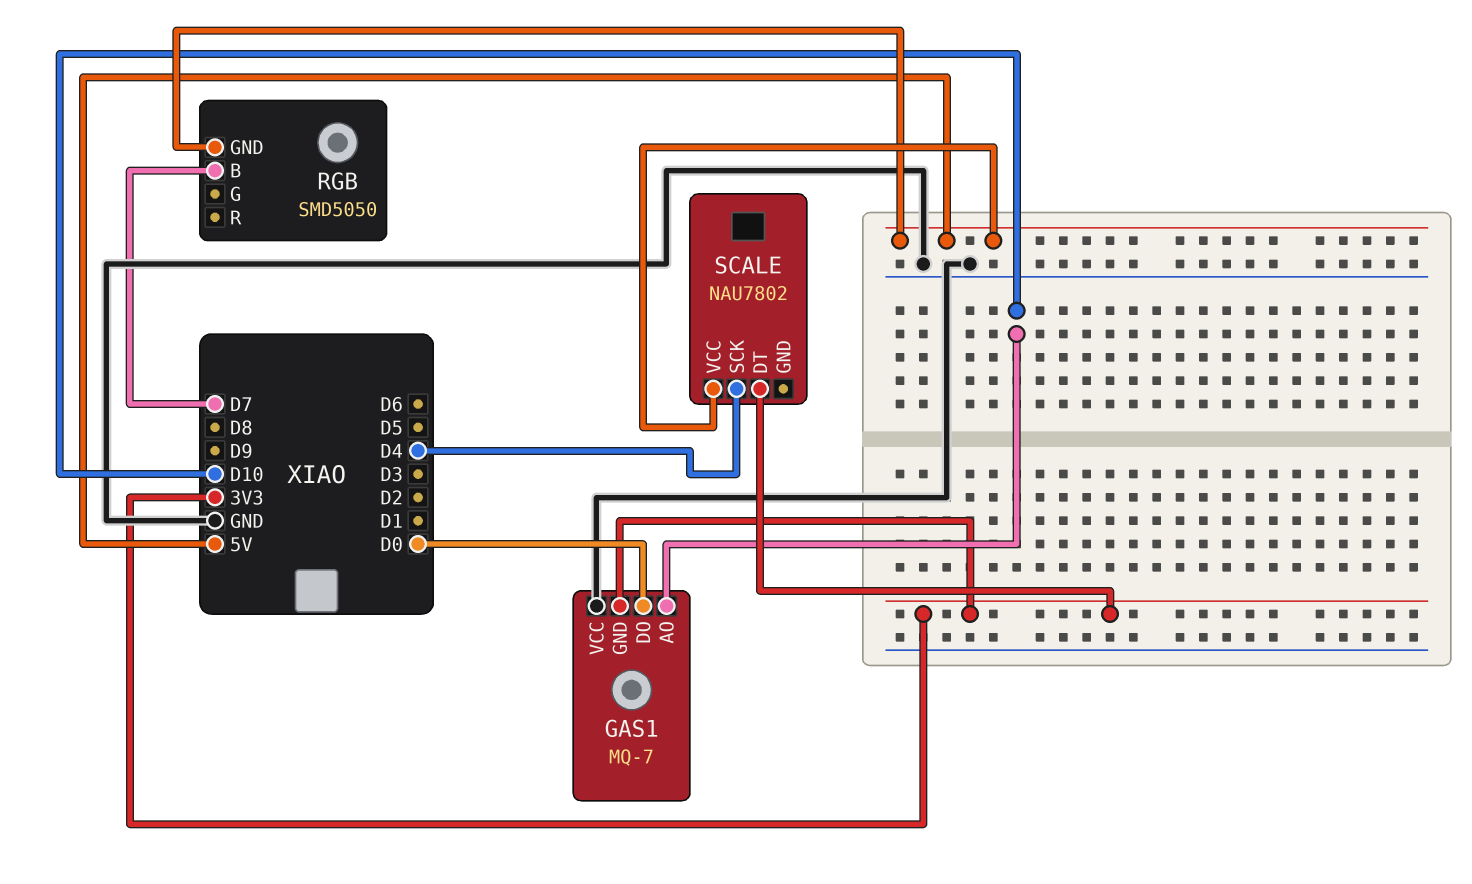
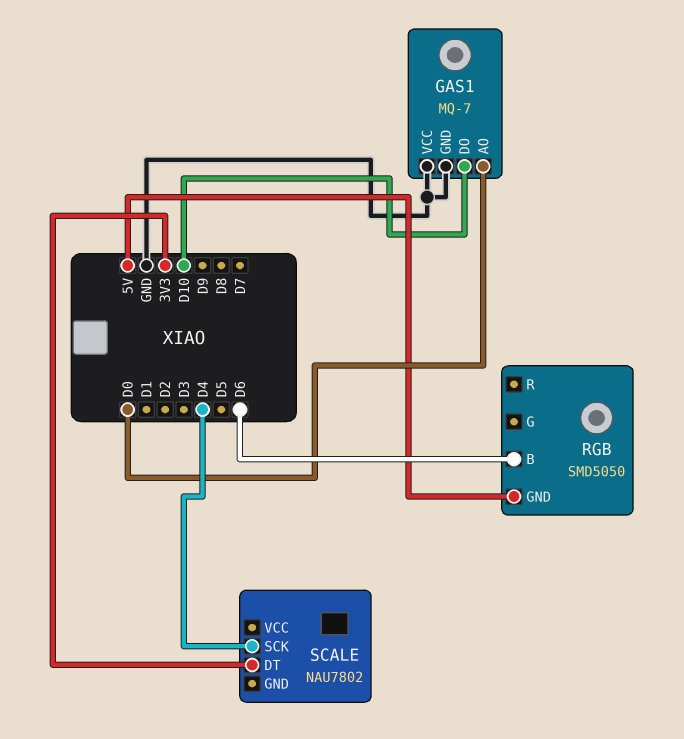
GAS1 pin AO: D10 -> D0
GAS1 pin DO: D0 -> D10
GAS1 pin GND: 3V3 -> GND
RGB pin B: D7 -> D6
SCALE pin VCC: 5V -> none

